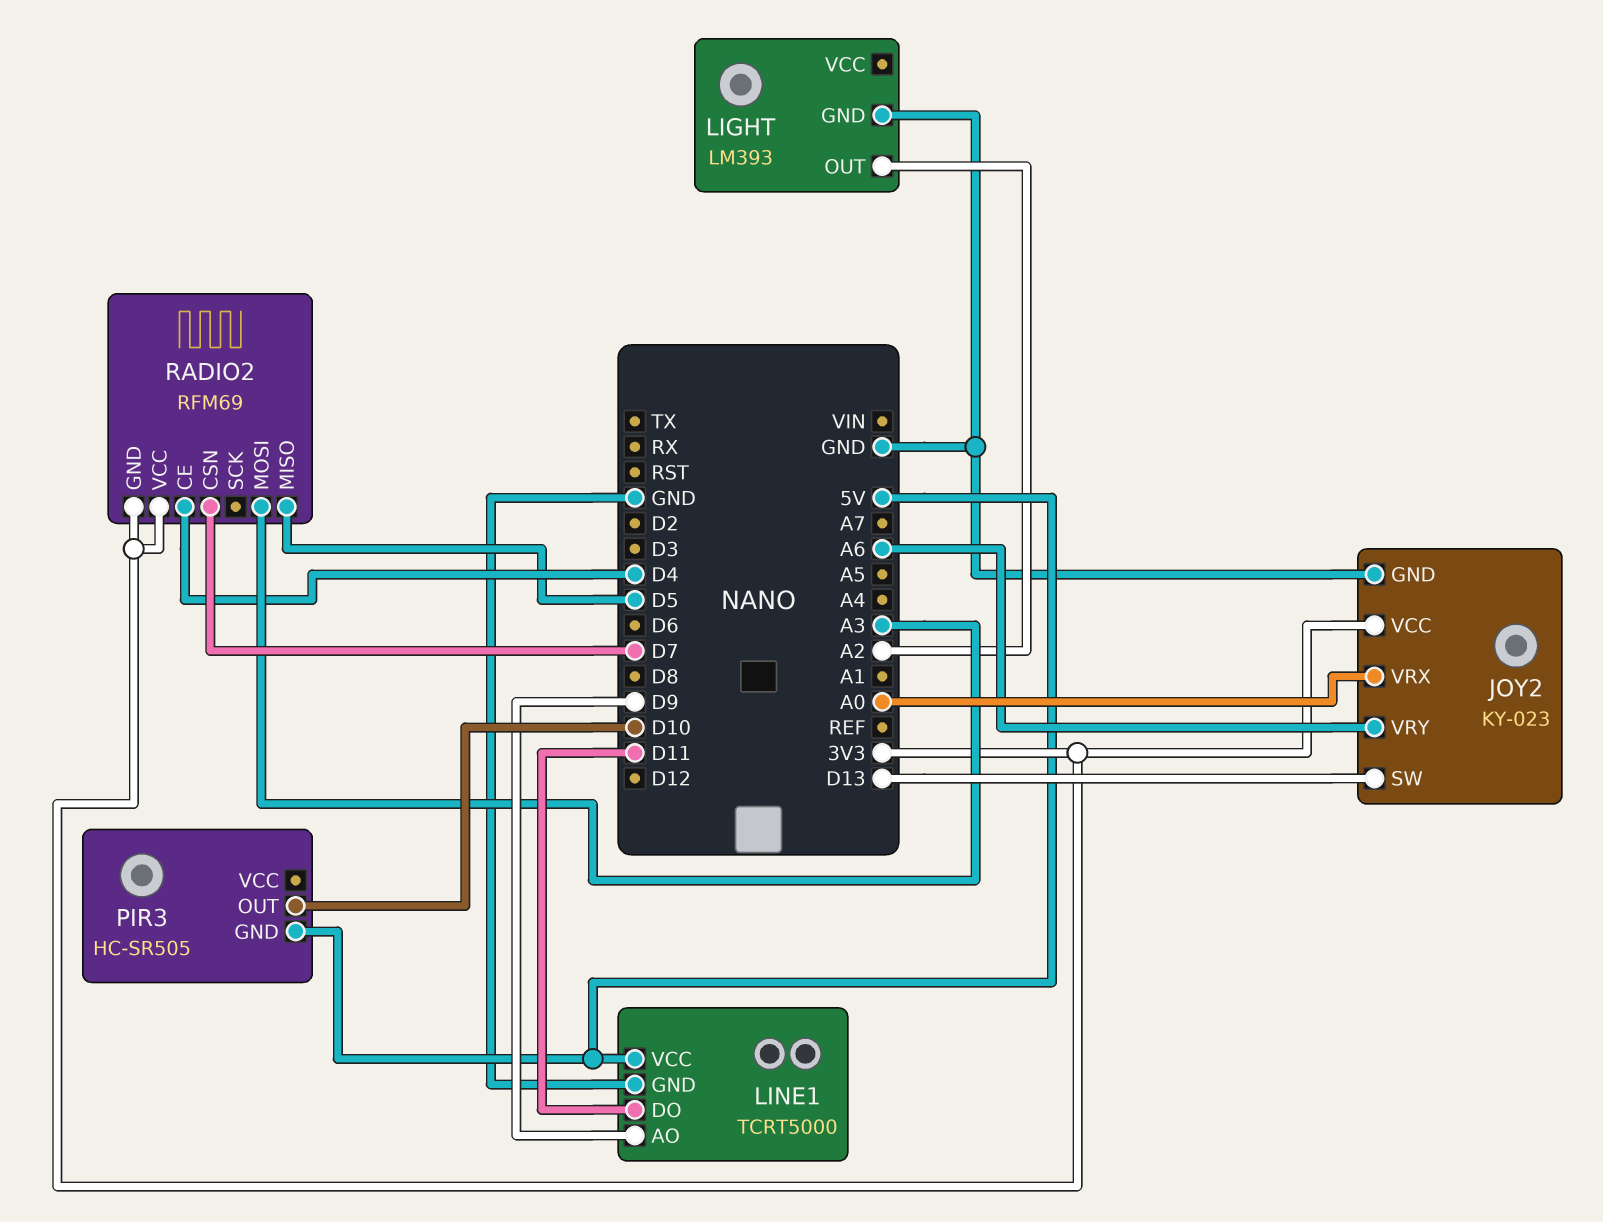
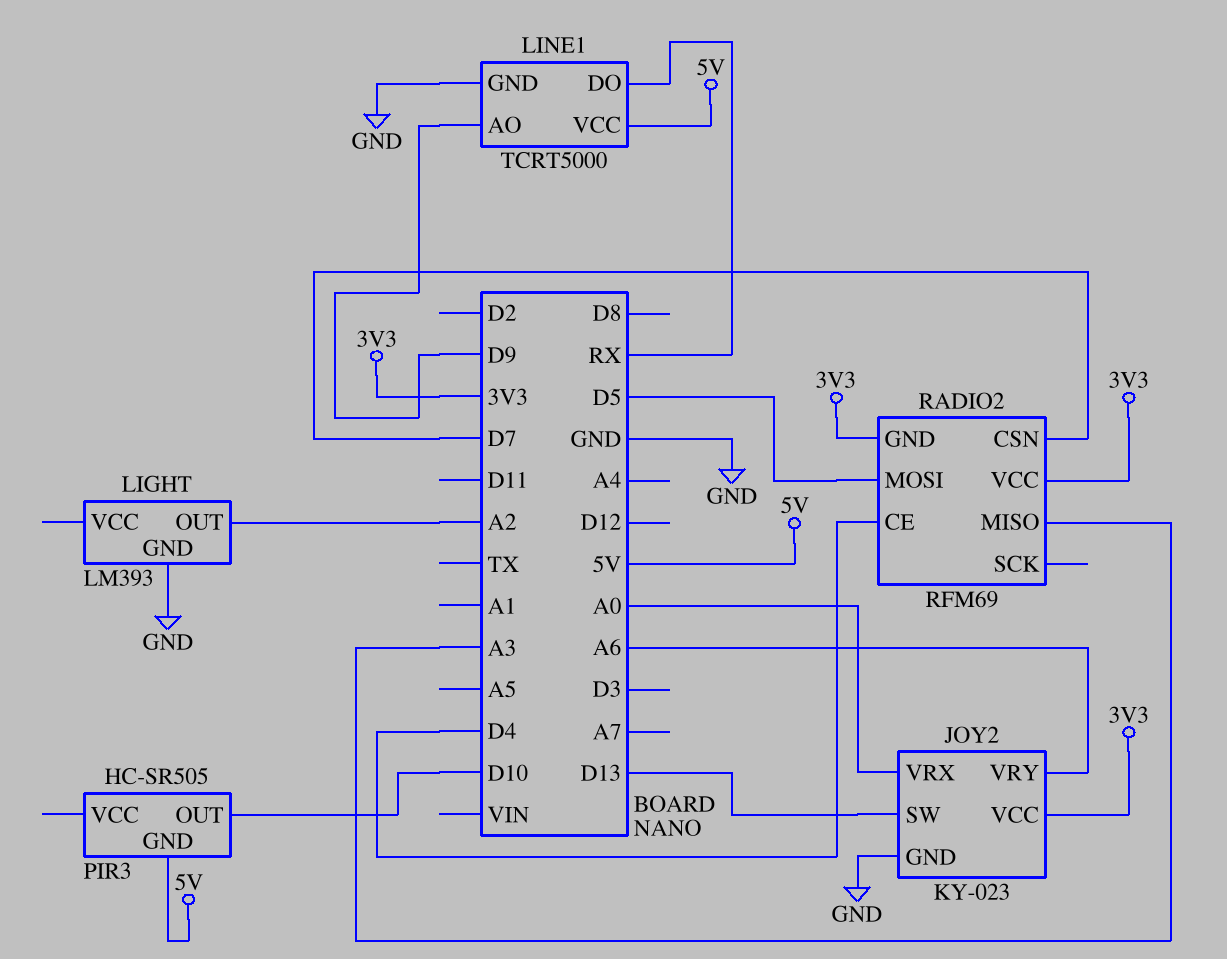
LINE1 pin DO: D11 -> RX
RADIO2 pin MISO: D5 -> A3
RADIO2 pin MOSI: A3 -> D5

